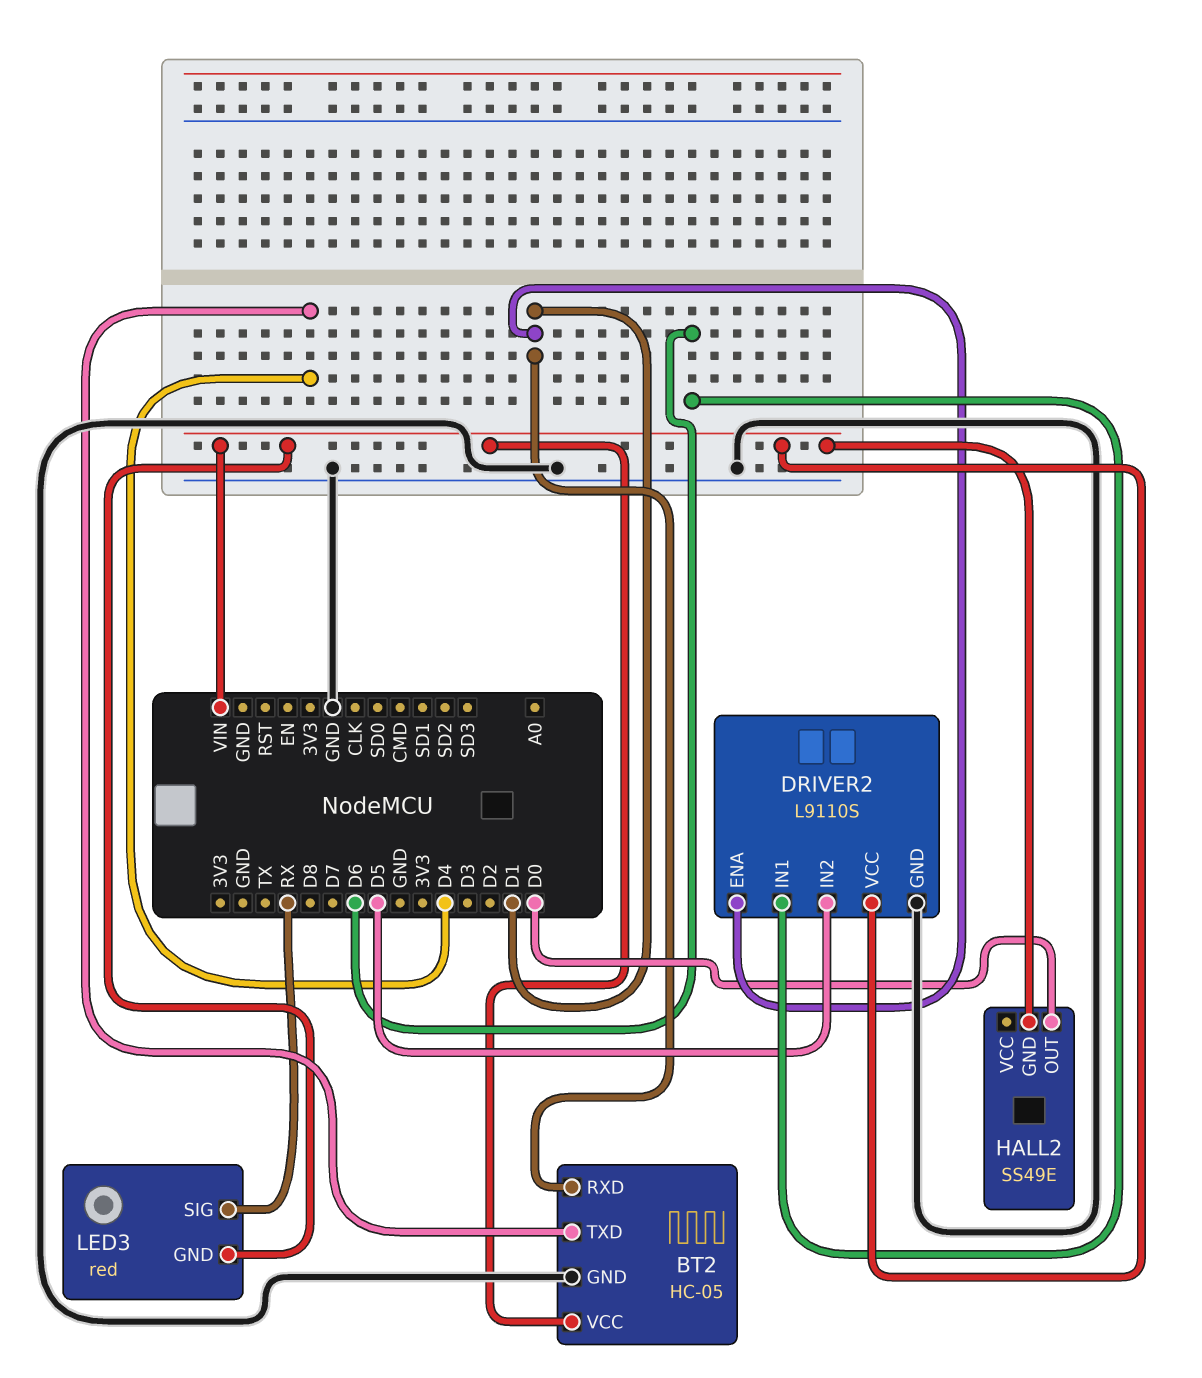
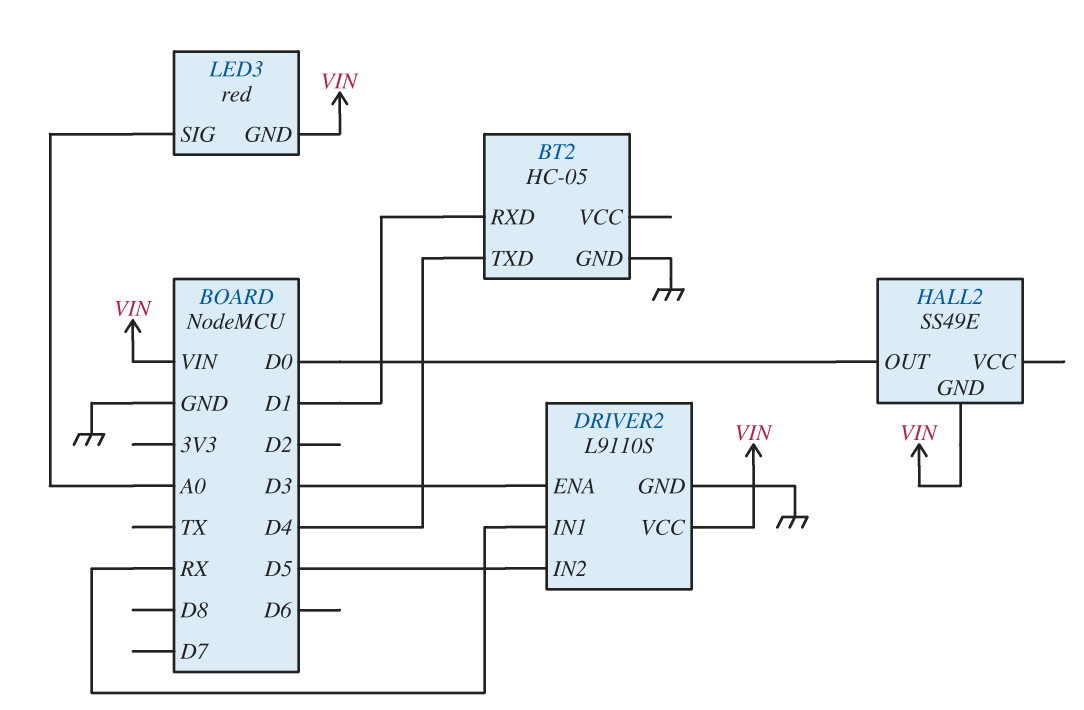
BT2 pin VCC: VIN -> none
DRIVER2 pin ENA: D1 -> D3
DRIVER2 pin IN1: D6 -> RX
LED3 pin SIG: RX -> A0

